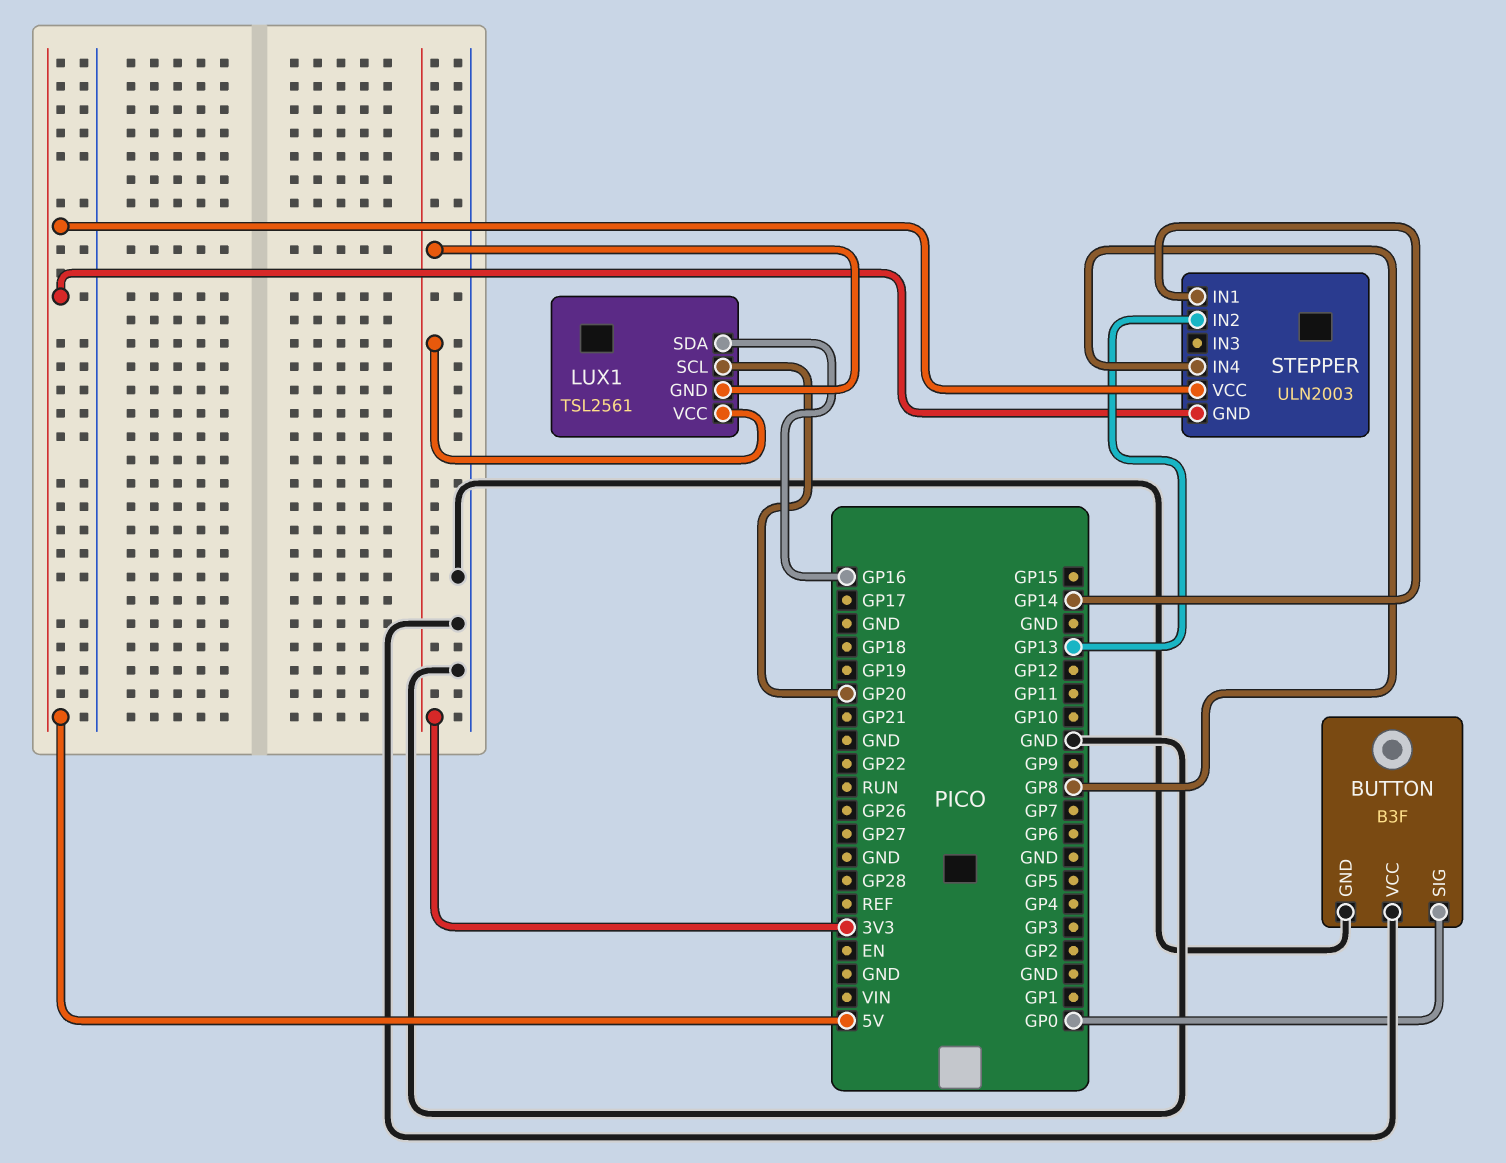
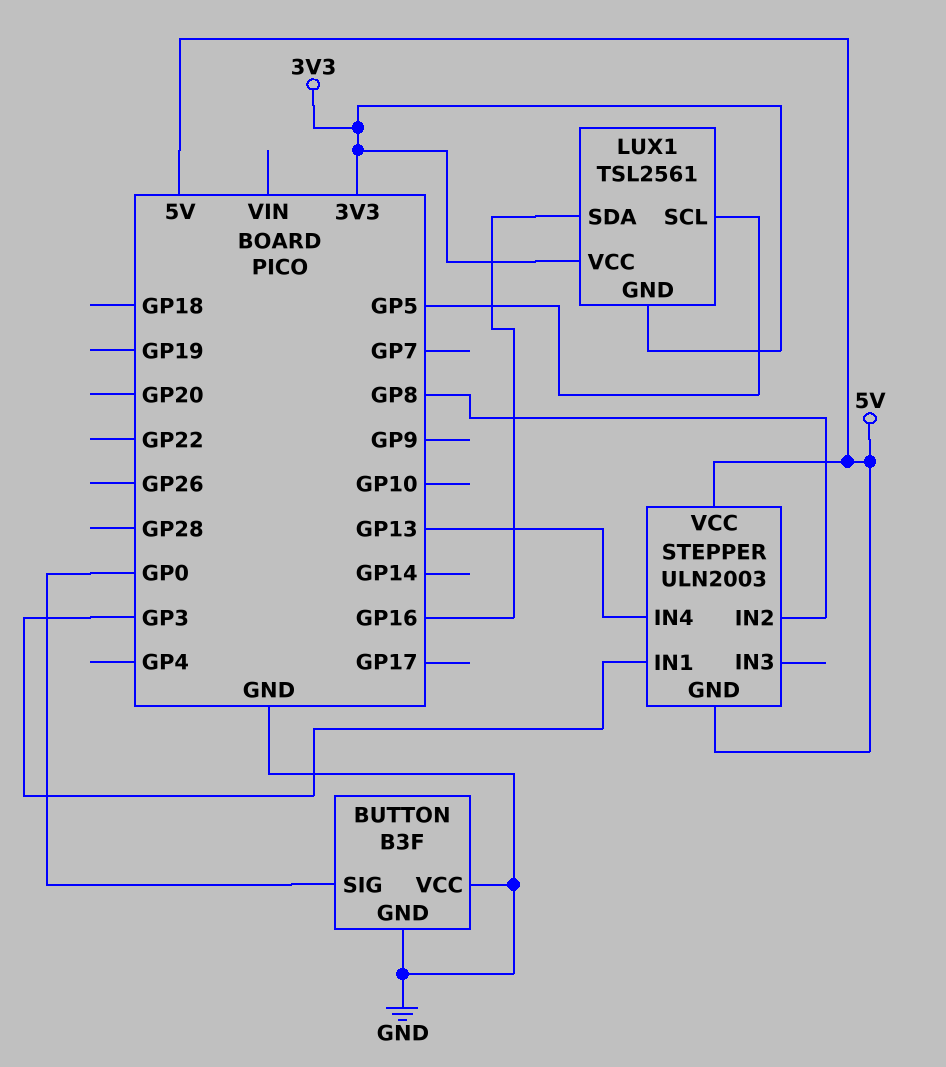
LUX1 pin SCL: GP20 -> GP5
STEPPER pin IN1: GP14 -> GP3
STEPPER pin IN2: GP13 -> GP8
STEPPER pin IN4: GP8 -> GP13

